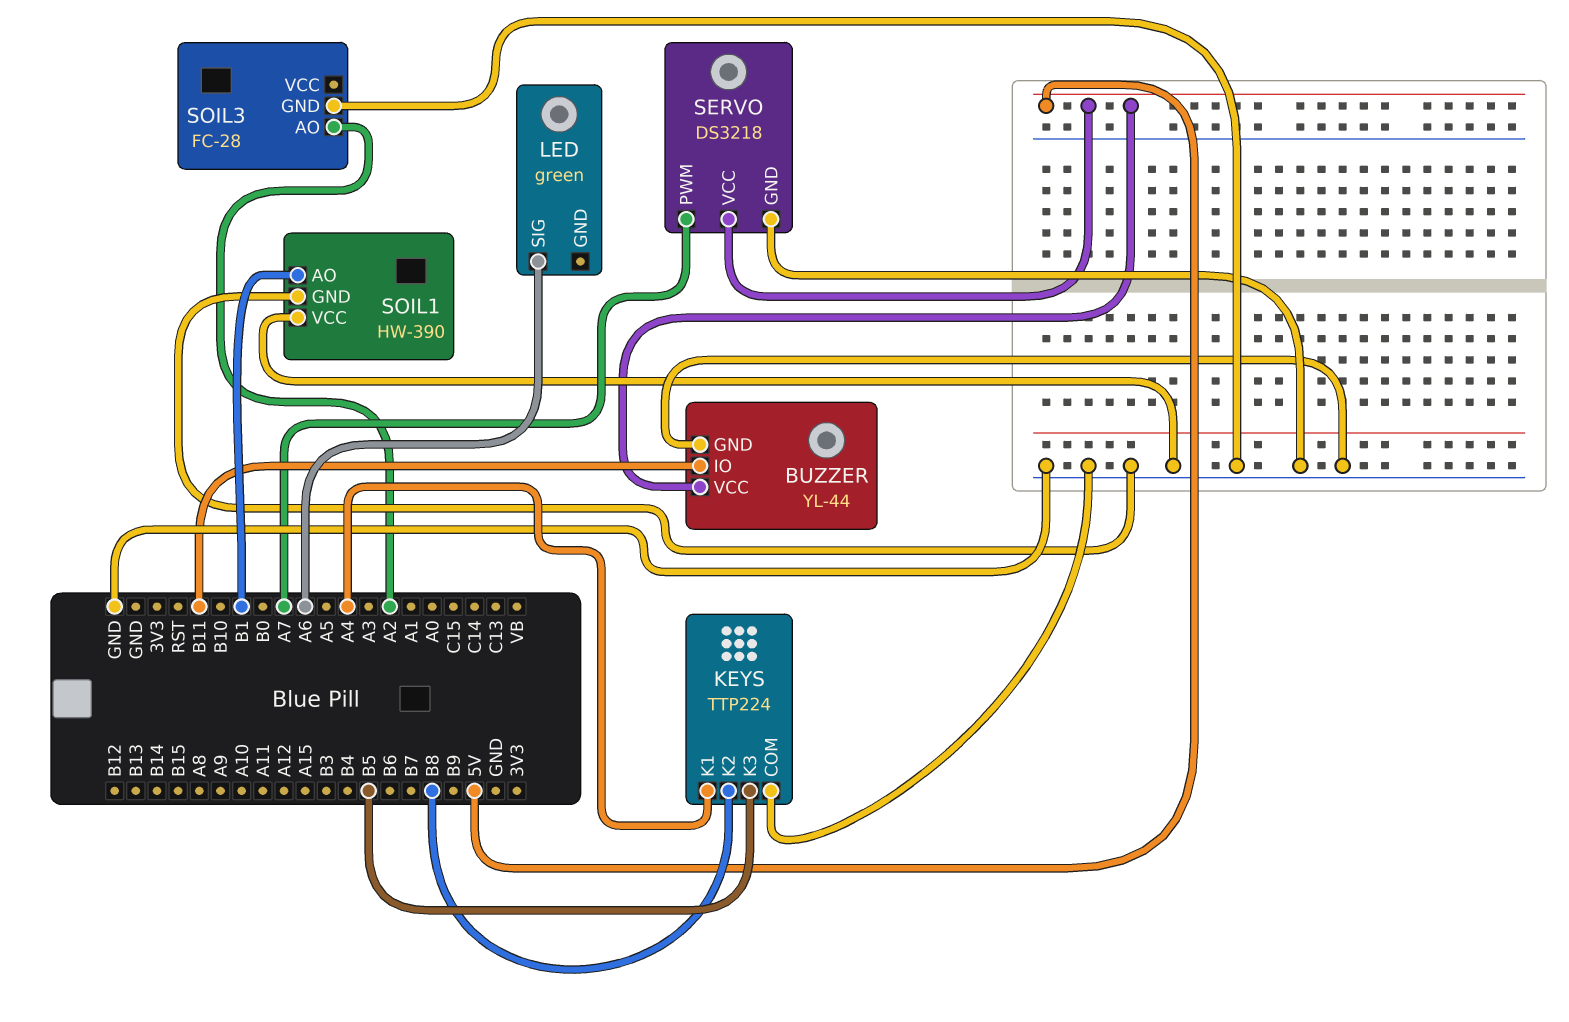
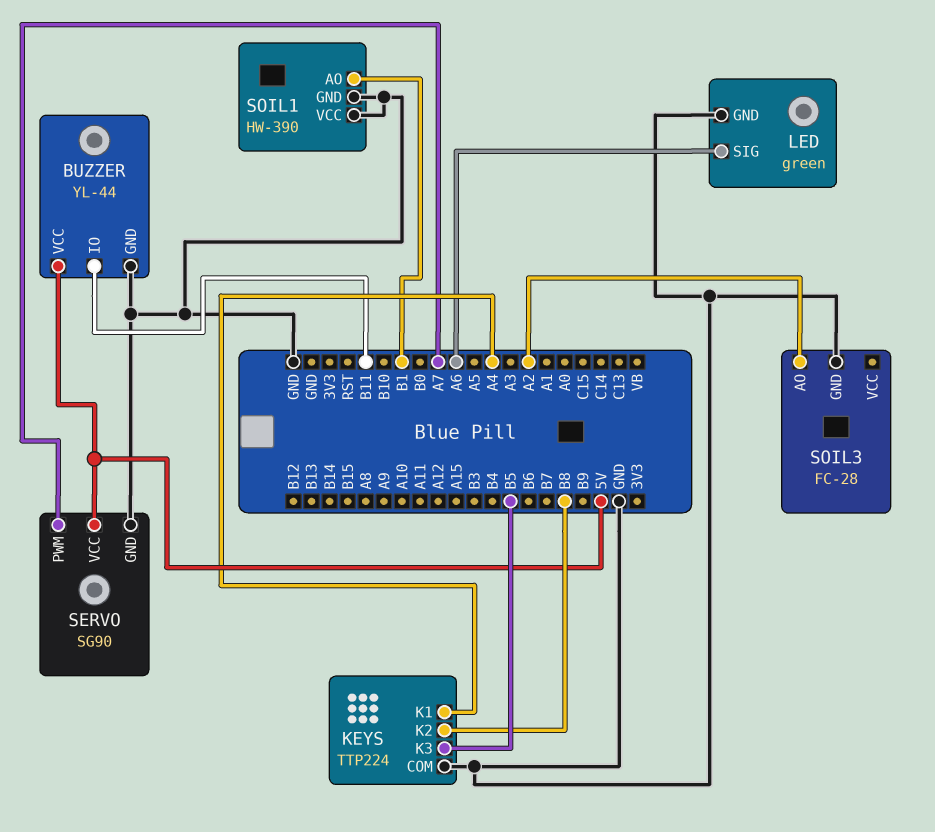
LED pin GND: none -> GND
SERVO: DS3218 -> SG90

